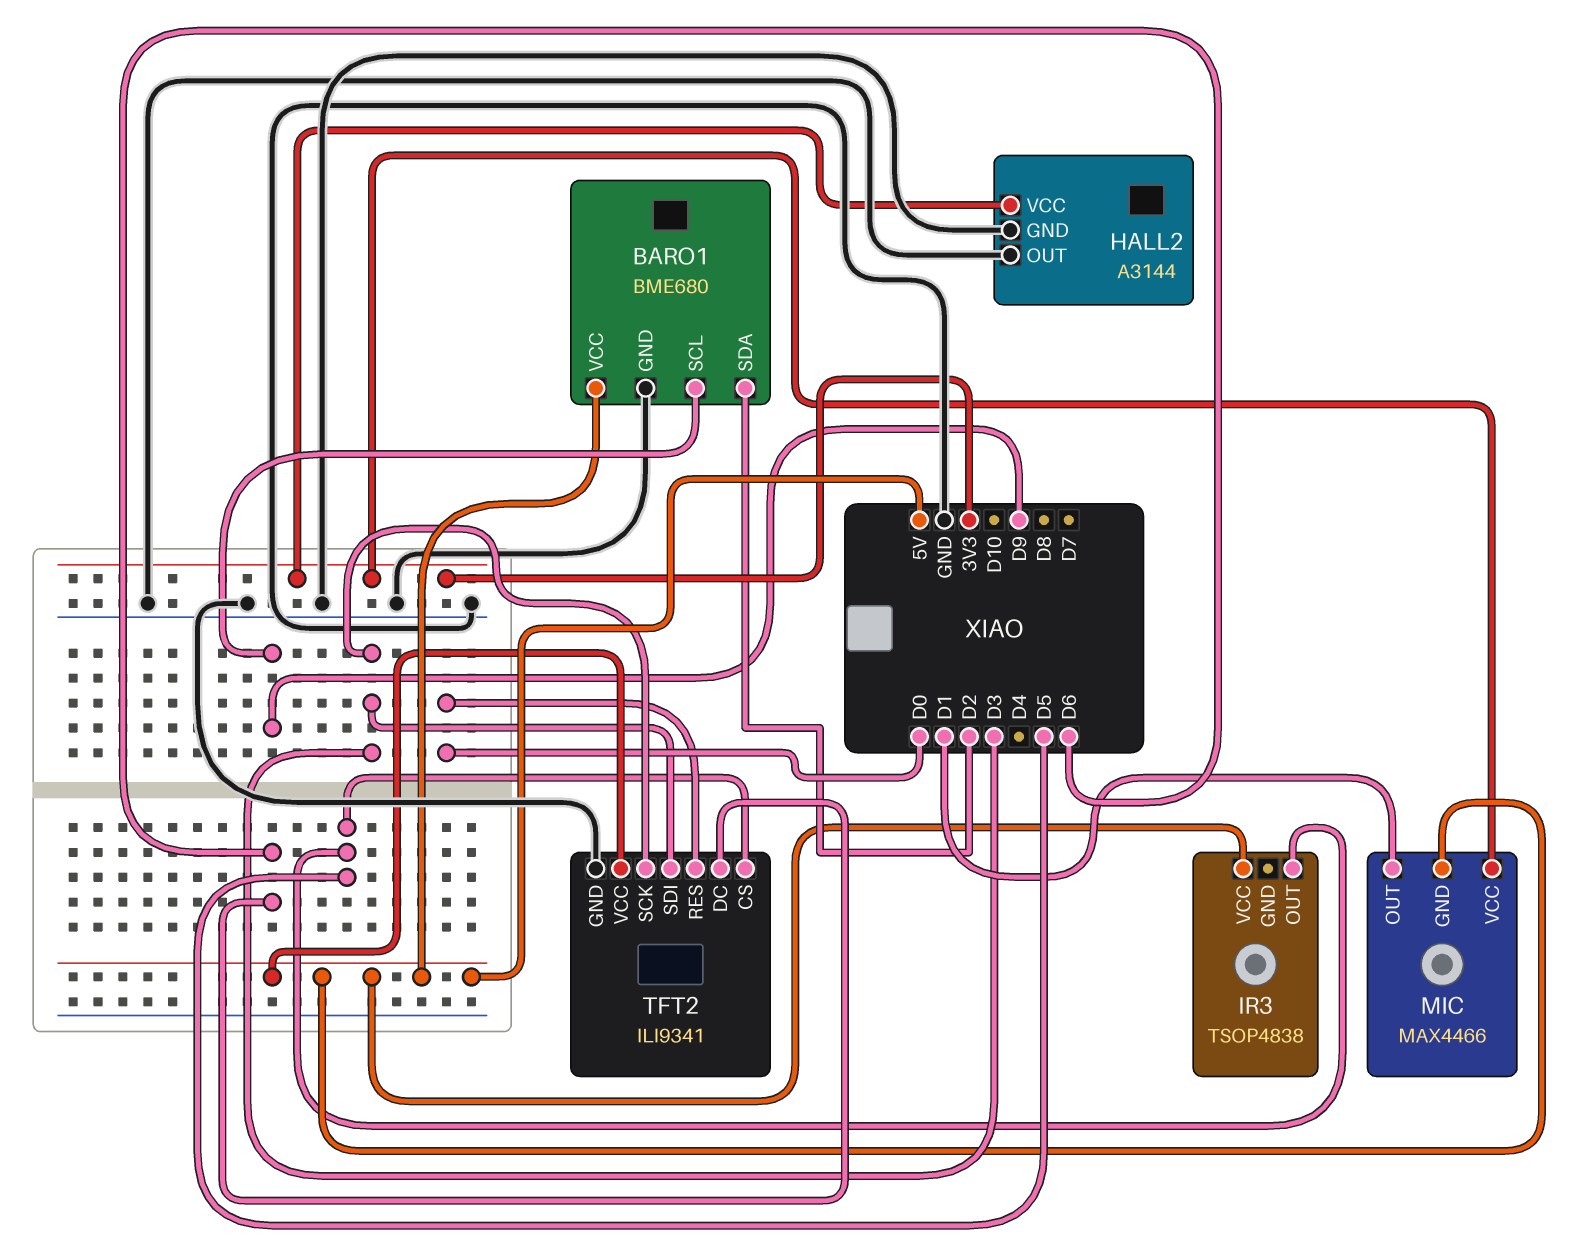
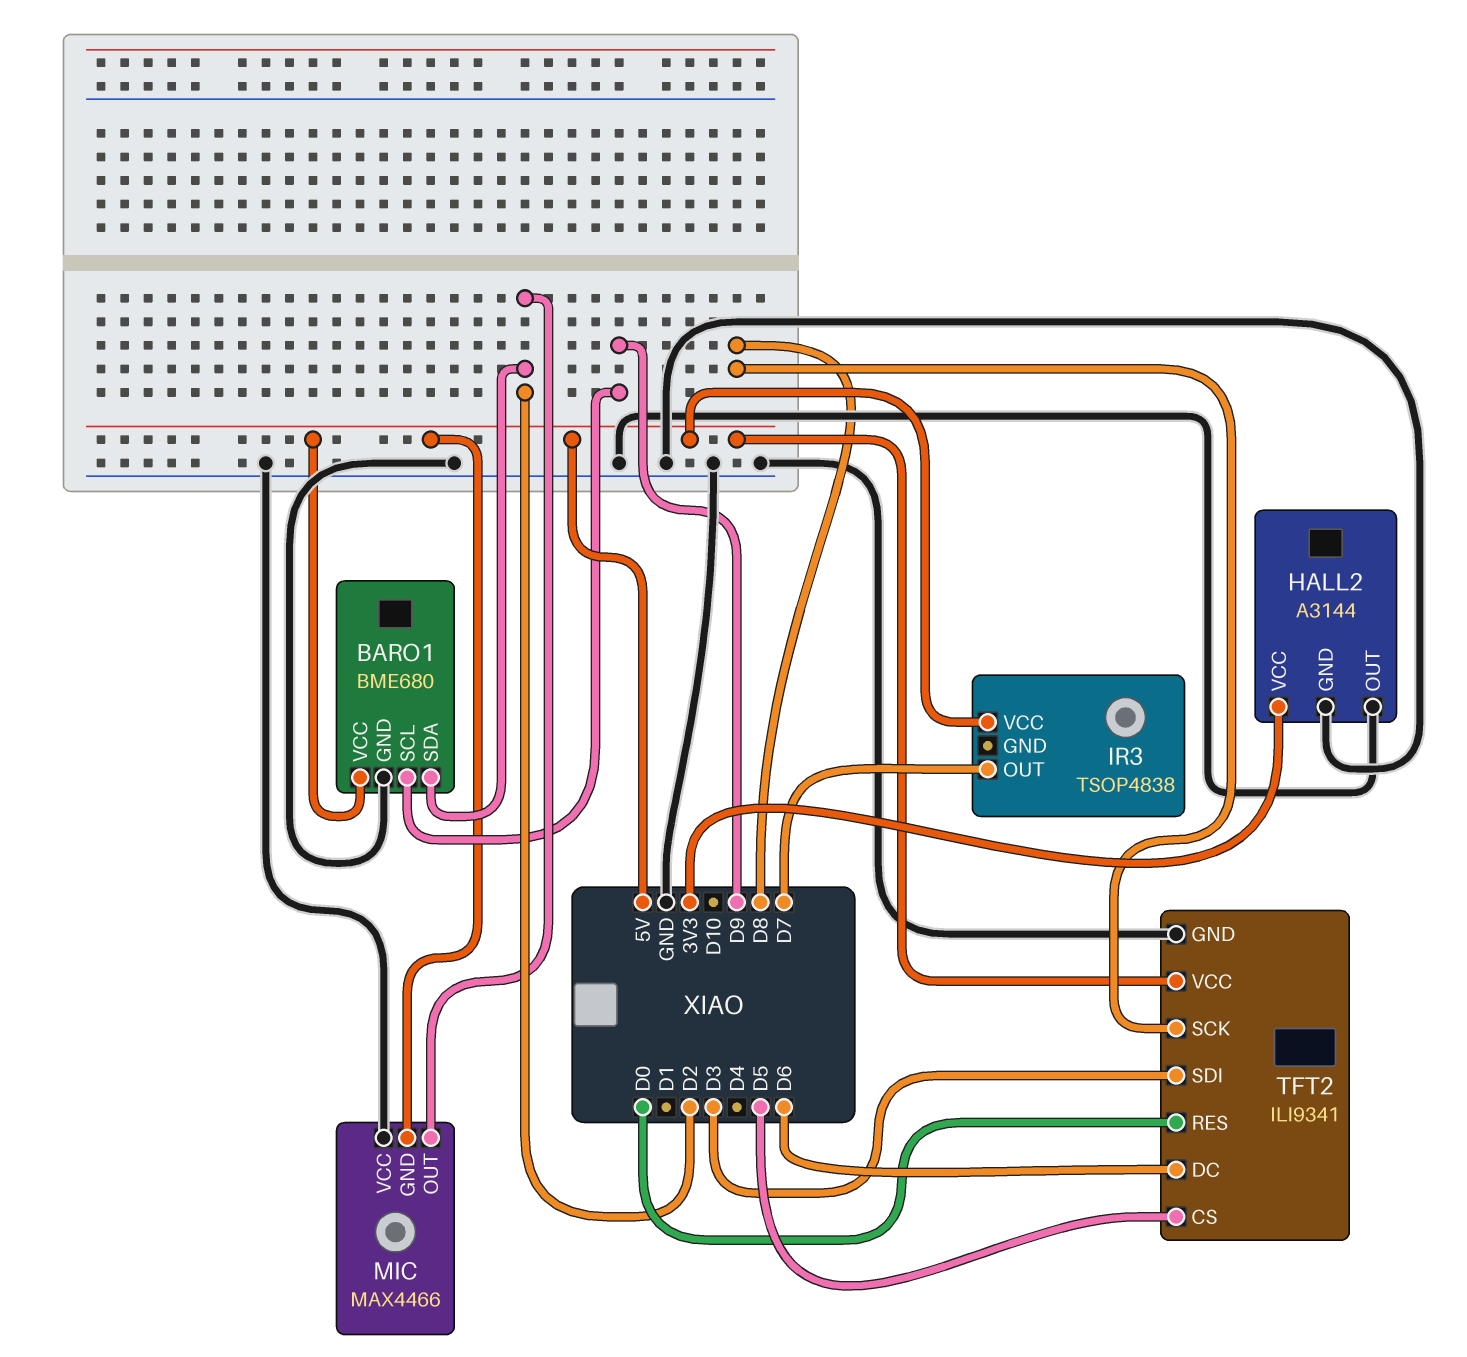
IR3 pin OUT: D5 -> D7
MIC pin OUT: D1 -> D2
MIC pin VCC: 3V3 -> GND
TFT2 pin SCK: D3 -> D8

